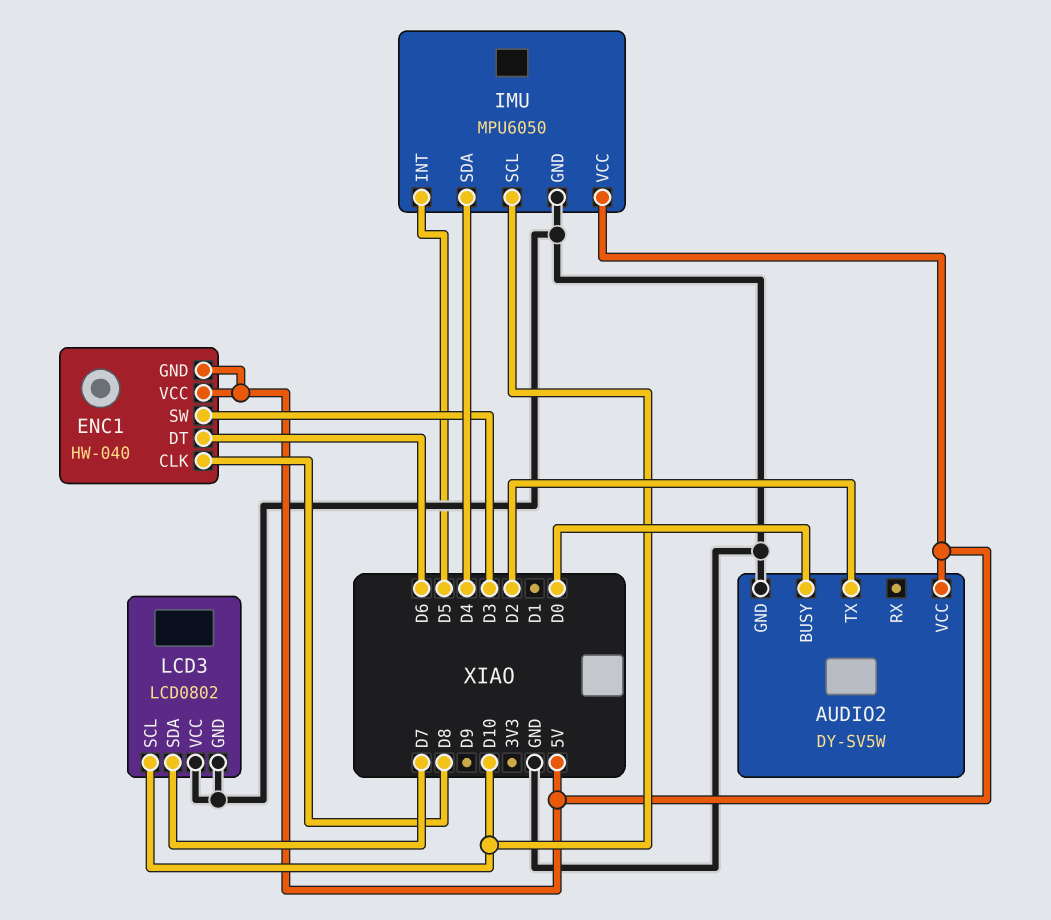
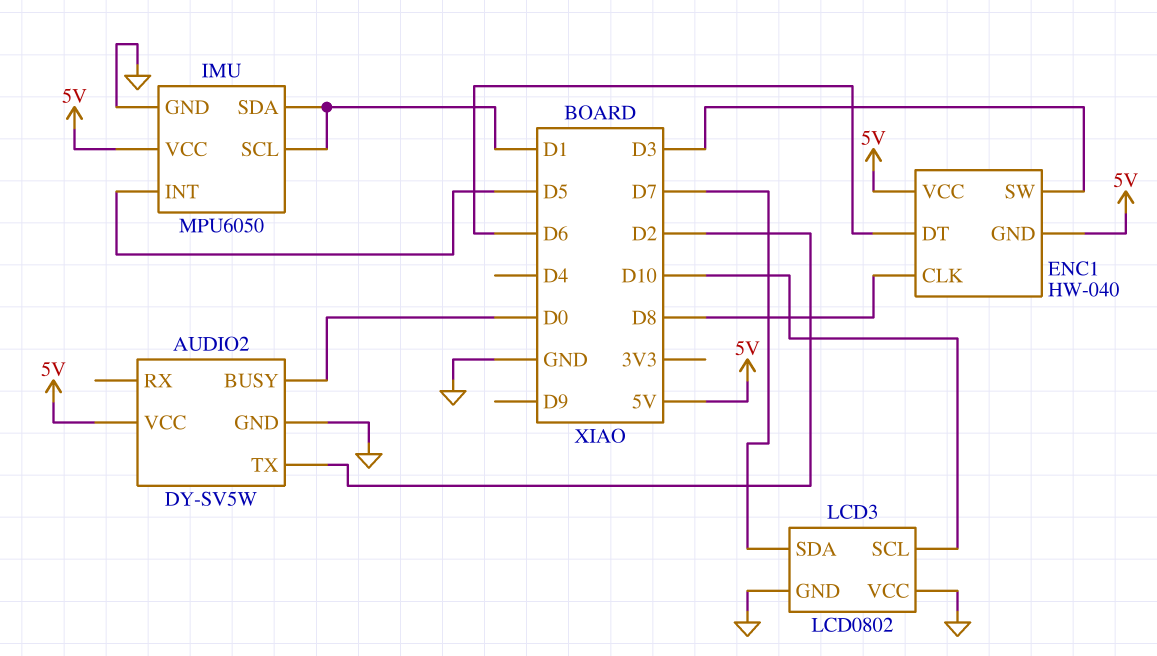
IMU pin SCL: D10 -> D1
IMU pin SDA: D4 -> D1

